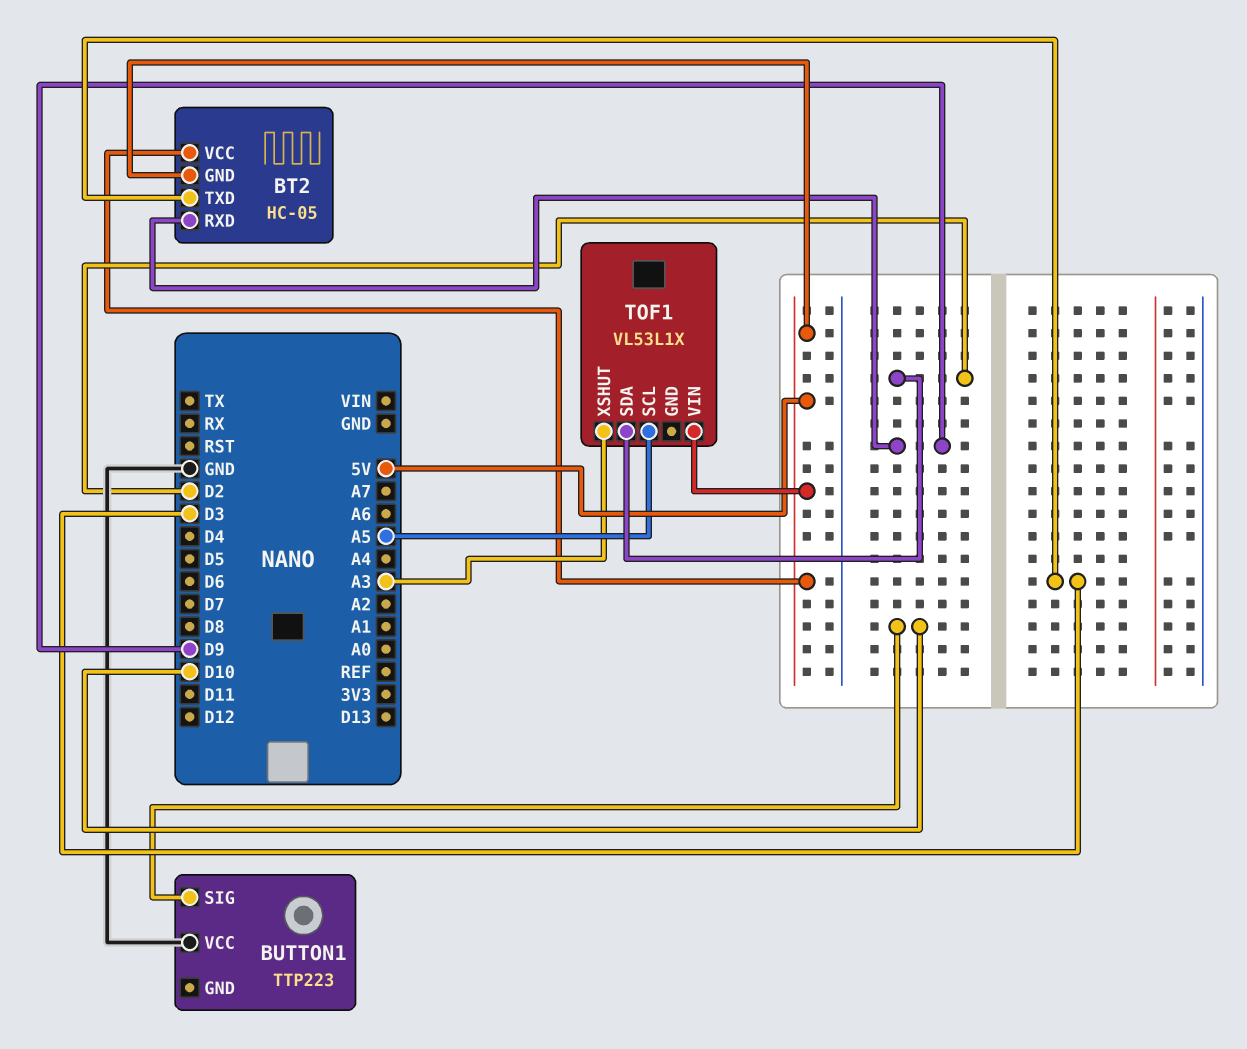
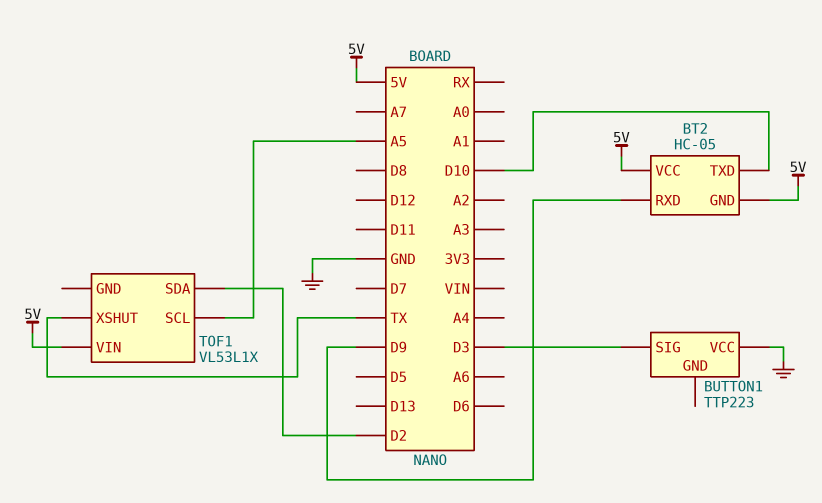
BT2 pin TXD: D3 -> D10
BUTTON1 pin SIG: D10 -> D3
TOF1 pin XSHUT: A3 -> TX

